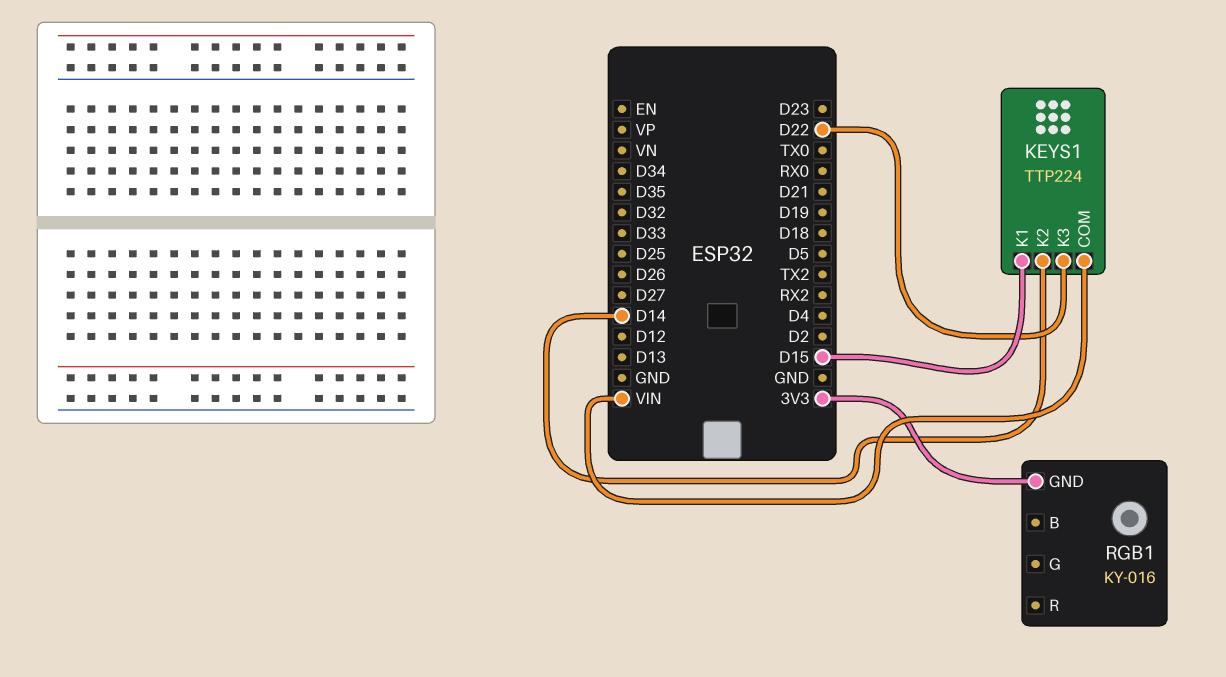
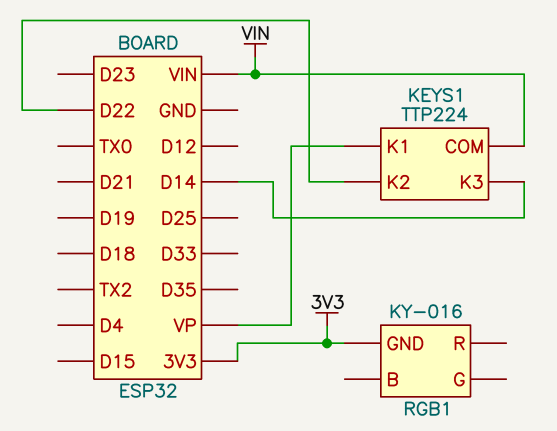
KEYS1 pin K1: D15 -> VP
KEYS1 pin K2: D14 -> D22
KEYS1 pin K3: D22 -> D14

